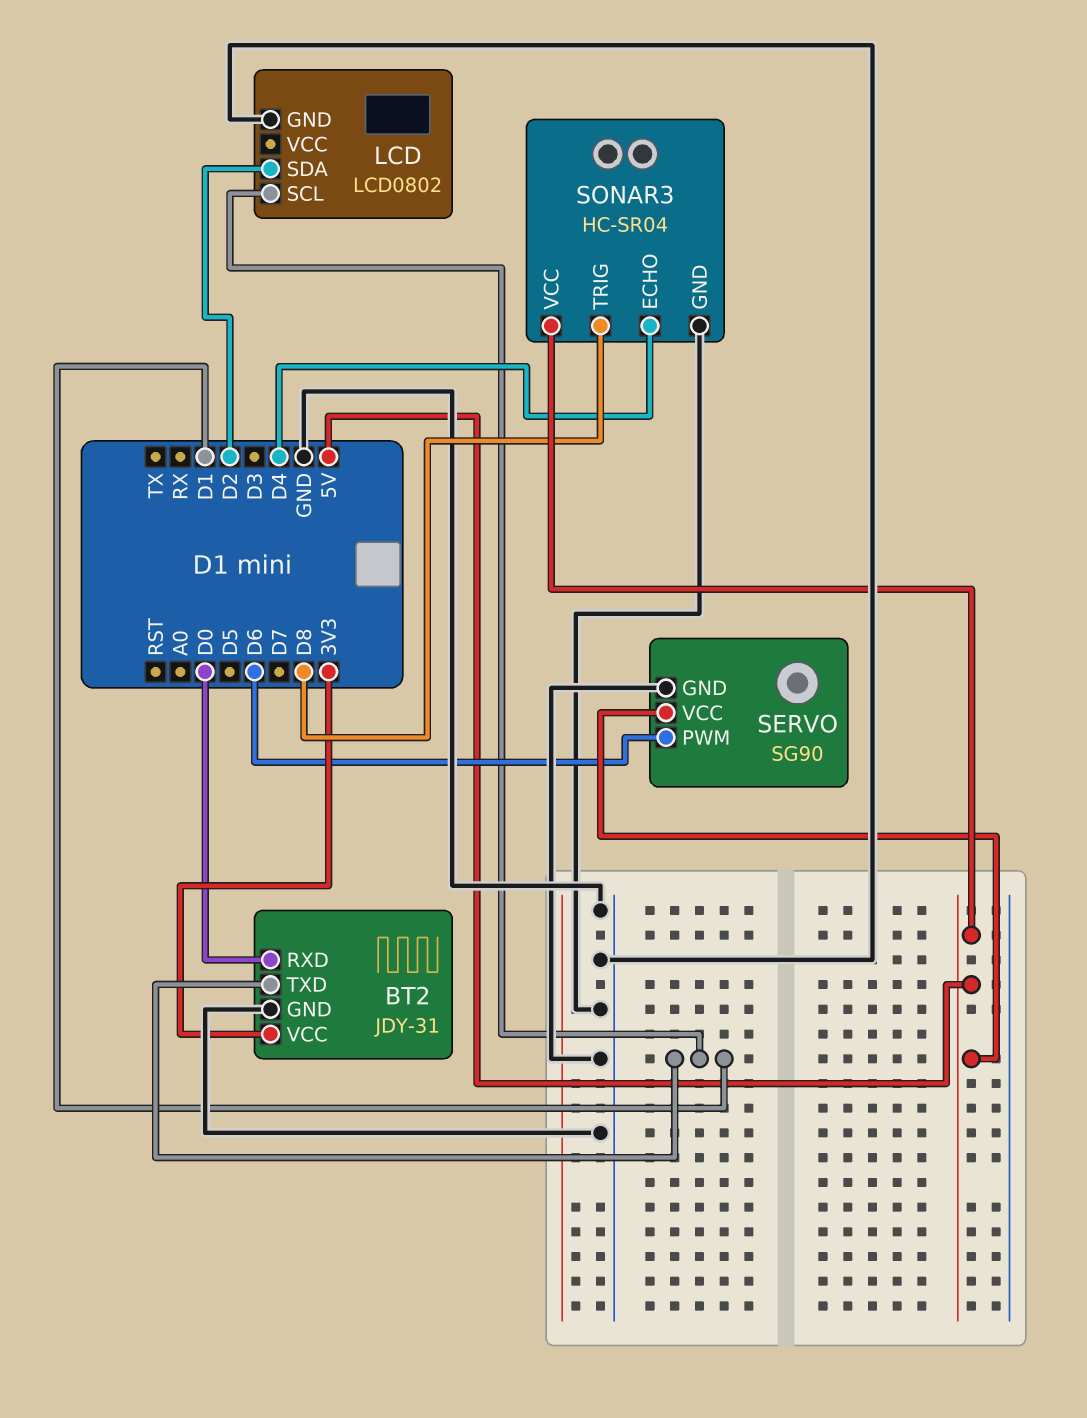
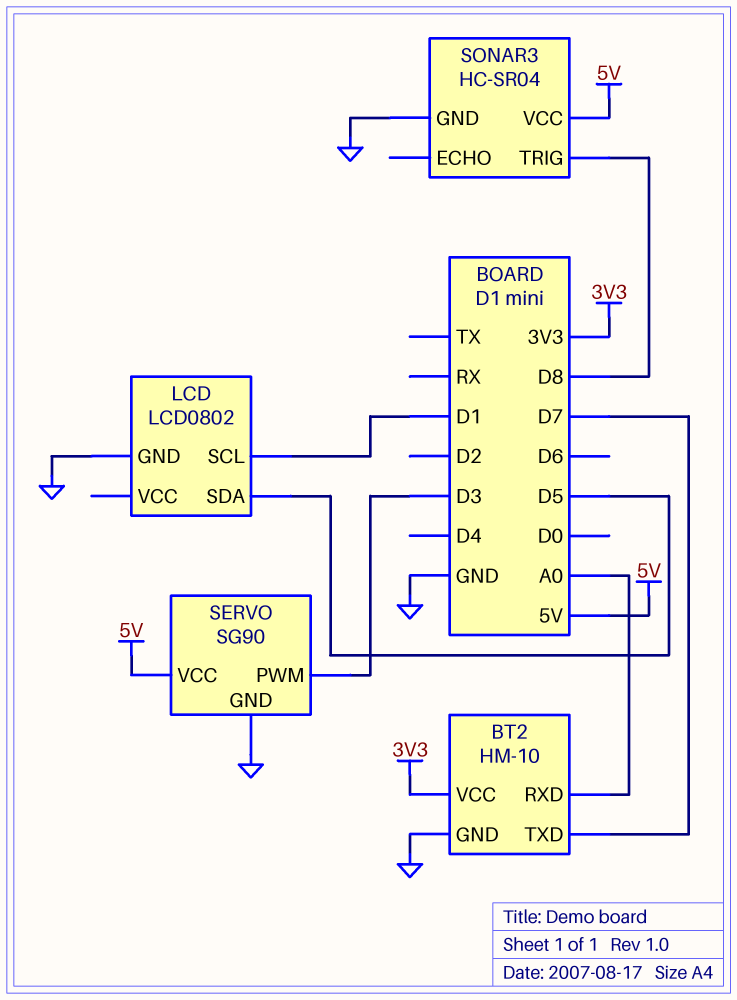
BT2: JDY-31 -> HM-10
BT2 pin RXD: D0 -> A0
BT2 pin TXD: D1 -> D7
LCD pin SDA: D2 -> D5
SERVO pin PWM: D6 -> D3
SONAR3 pin ECHO: D4 -> none

